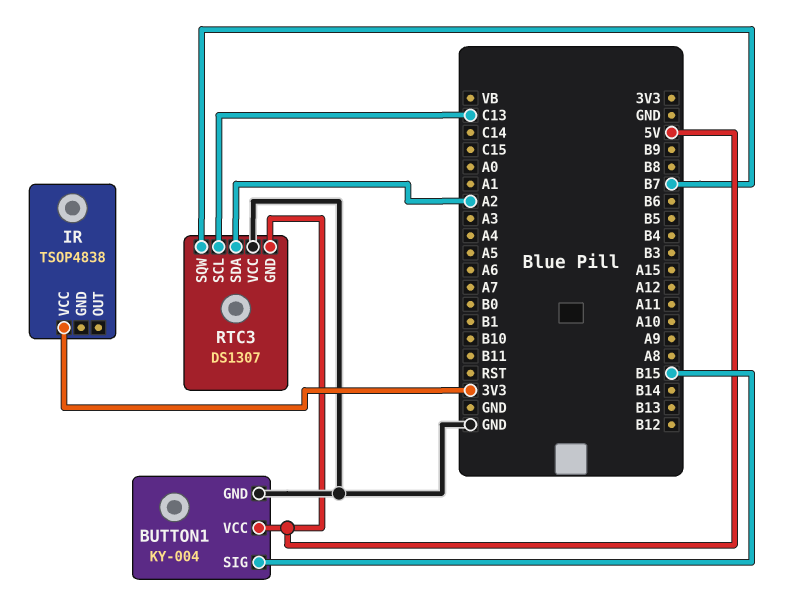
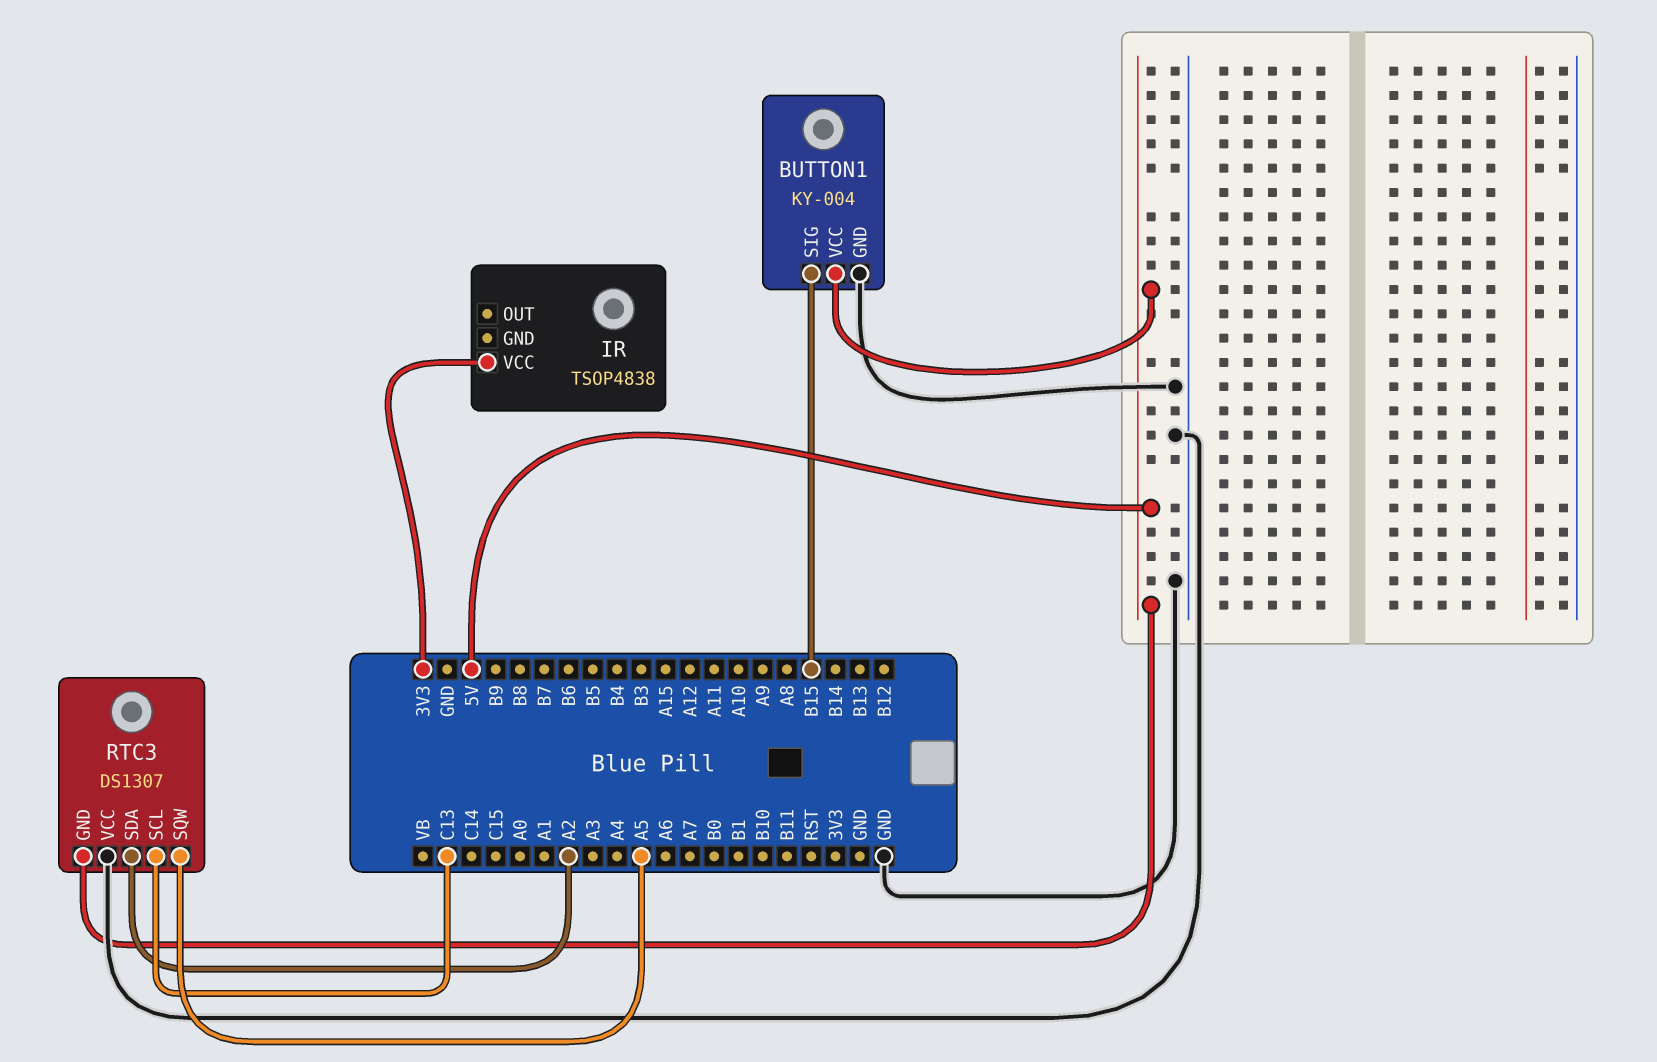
RTC3 pin SQW: B7 -> A5

